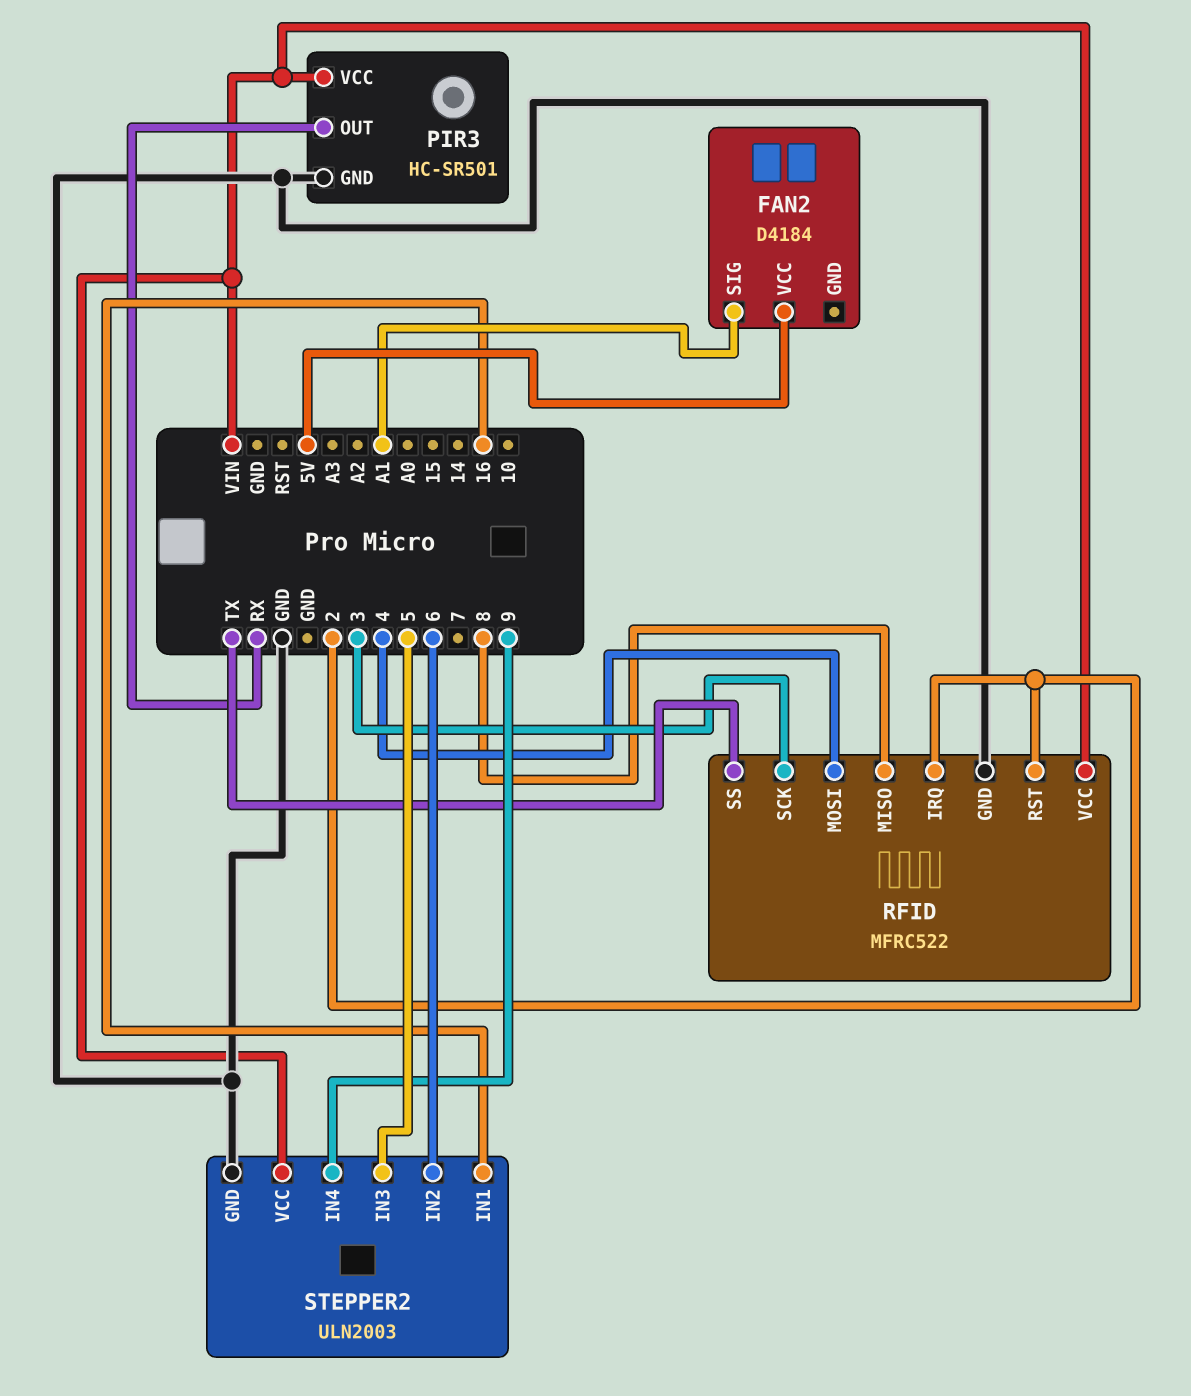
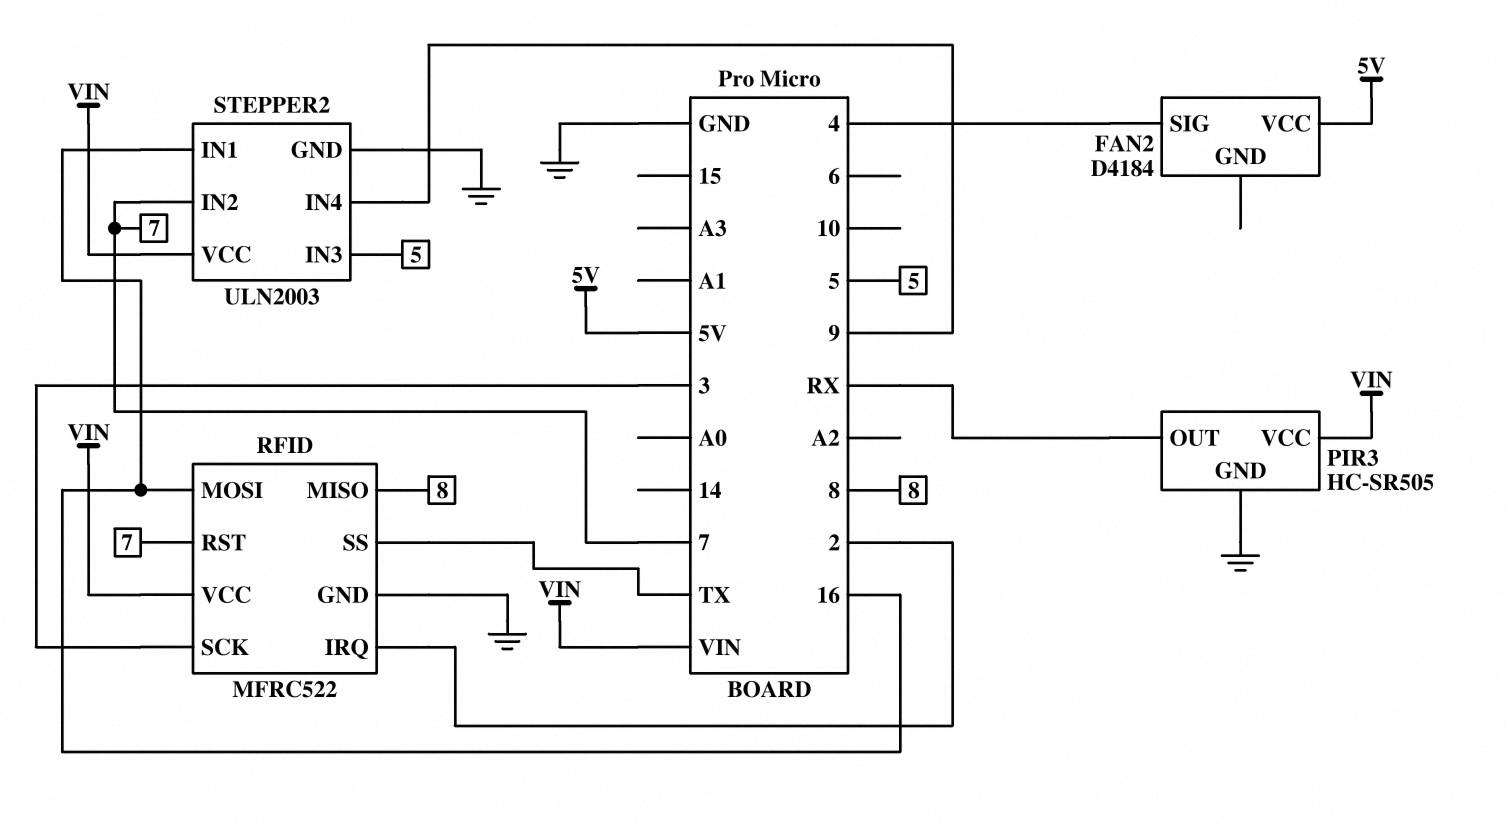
FAN2 pin SIG: A1 -> 4
PIR3: HC-SR501 -> HC-SR505
RFID pin MOSI: 4 -> 16
RFID pin RST: 2 -> 7
STEPPER2 pin IN2: 6 -> 7

